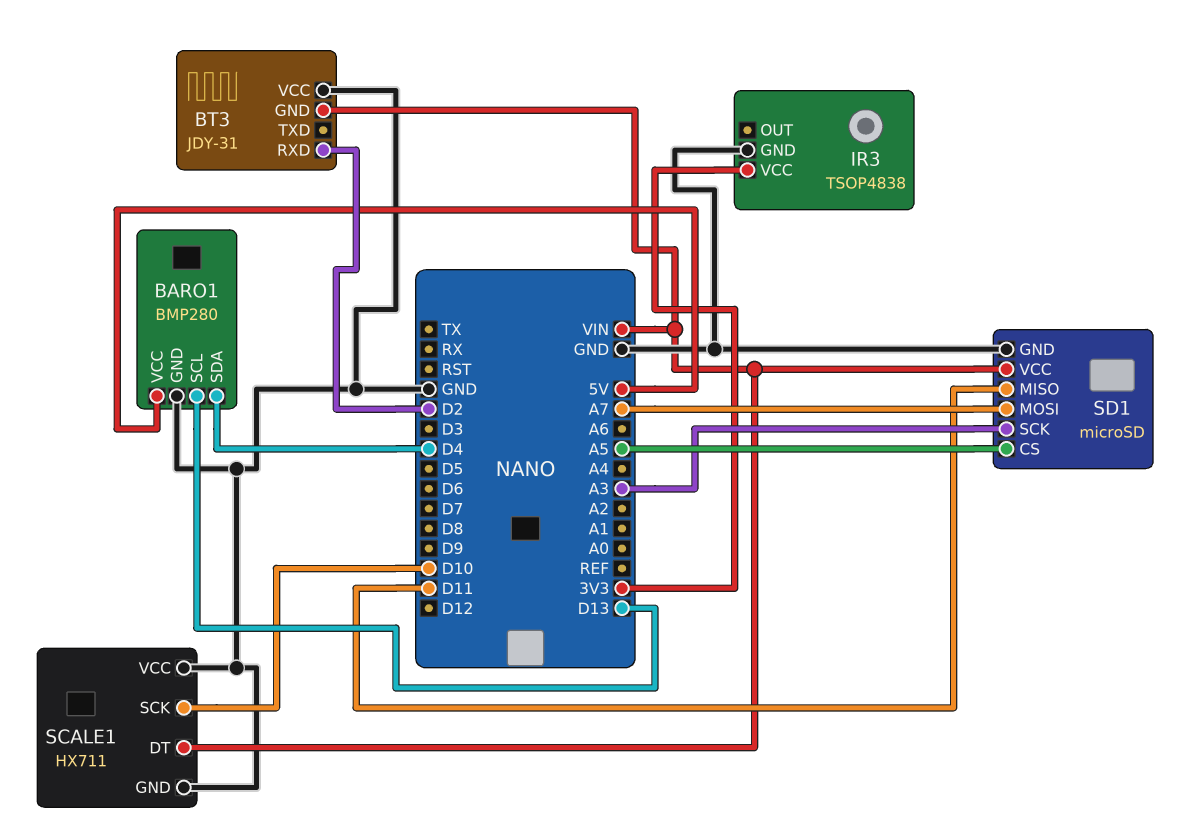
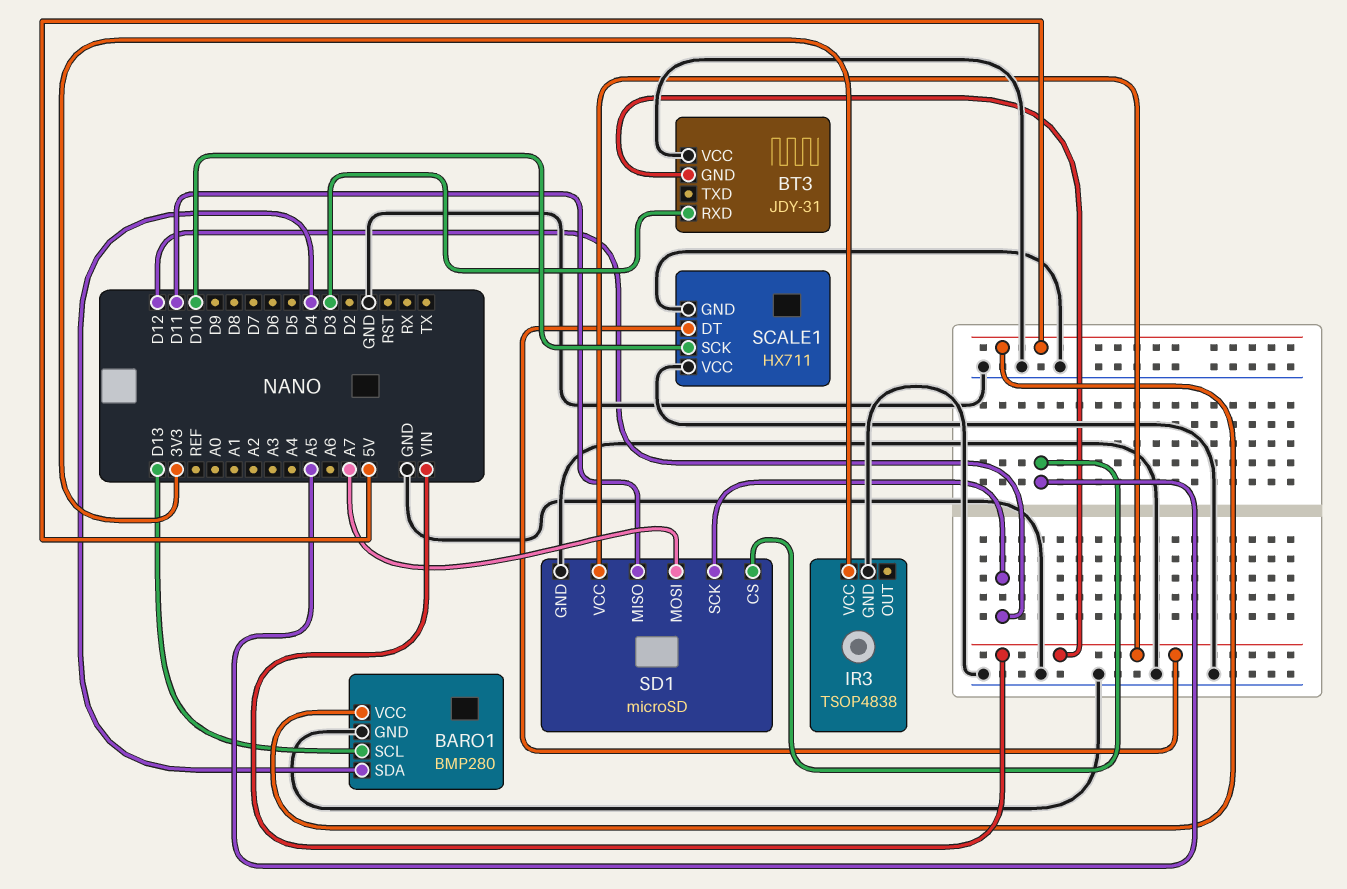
BT3 pin RXD: D2 -> D3
SD1 pin SCK: A3 -> D12

